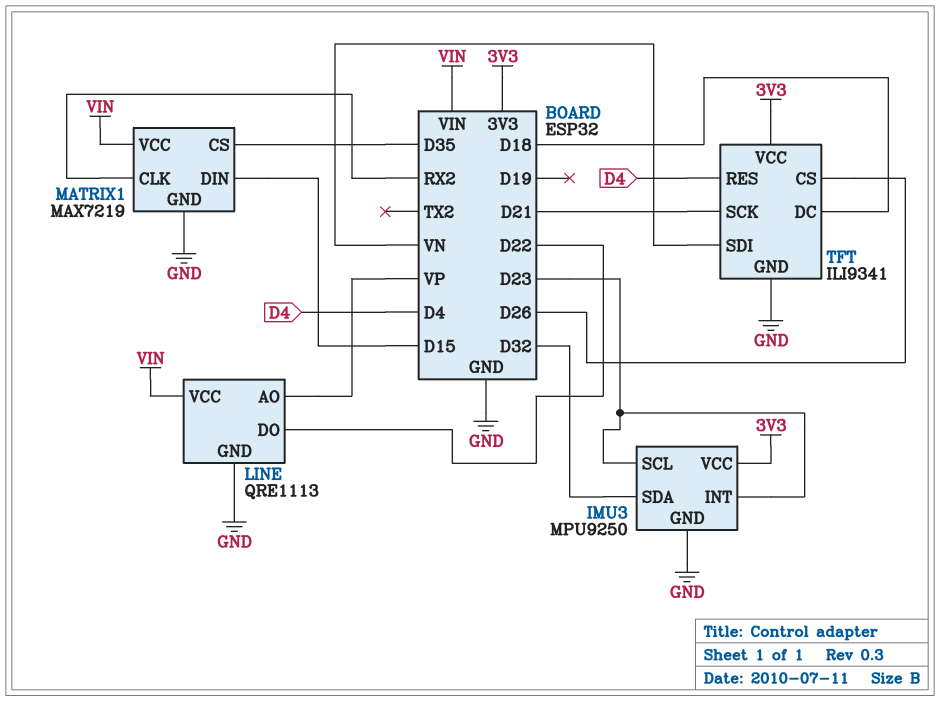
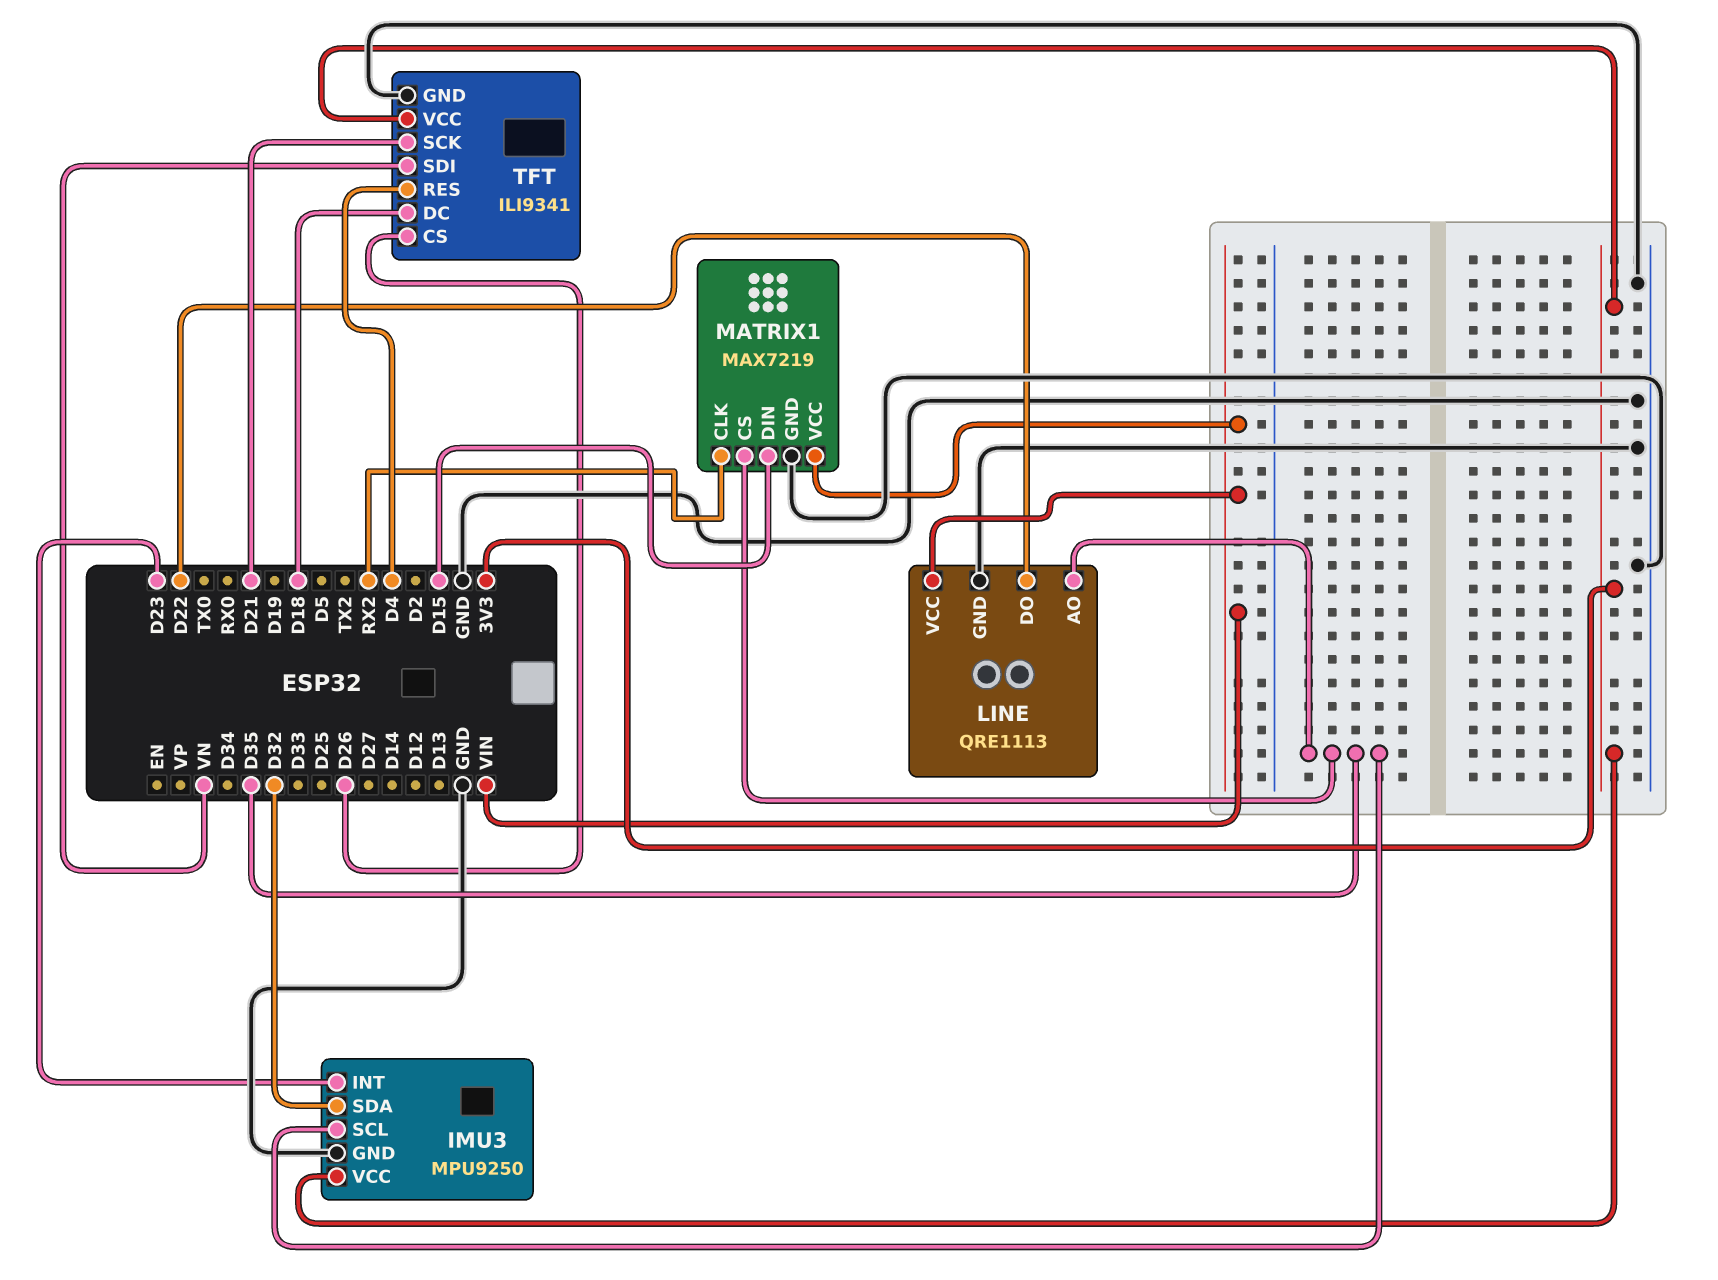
IMU3 pin SCL: D23 -> D35
LINE pin AO: VP -> D35

